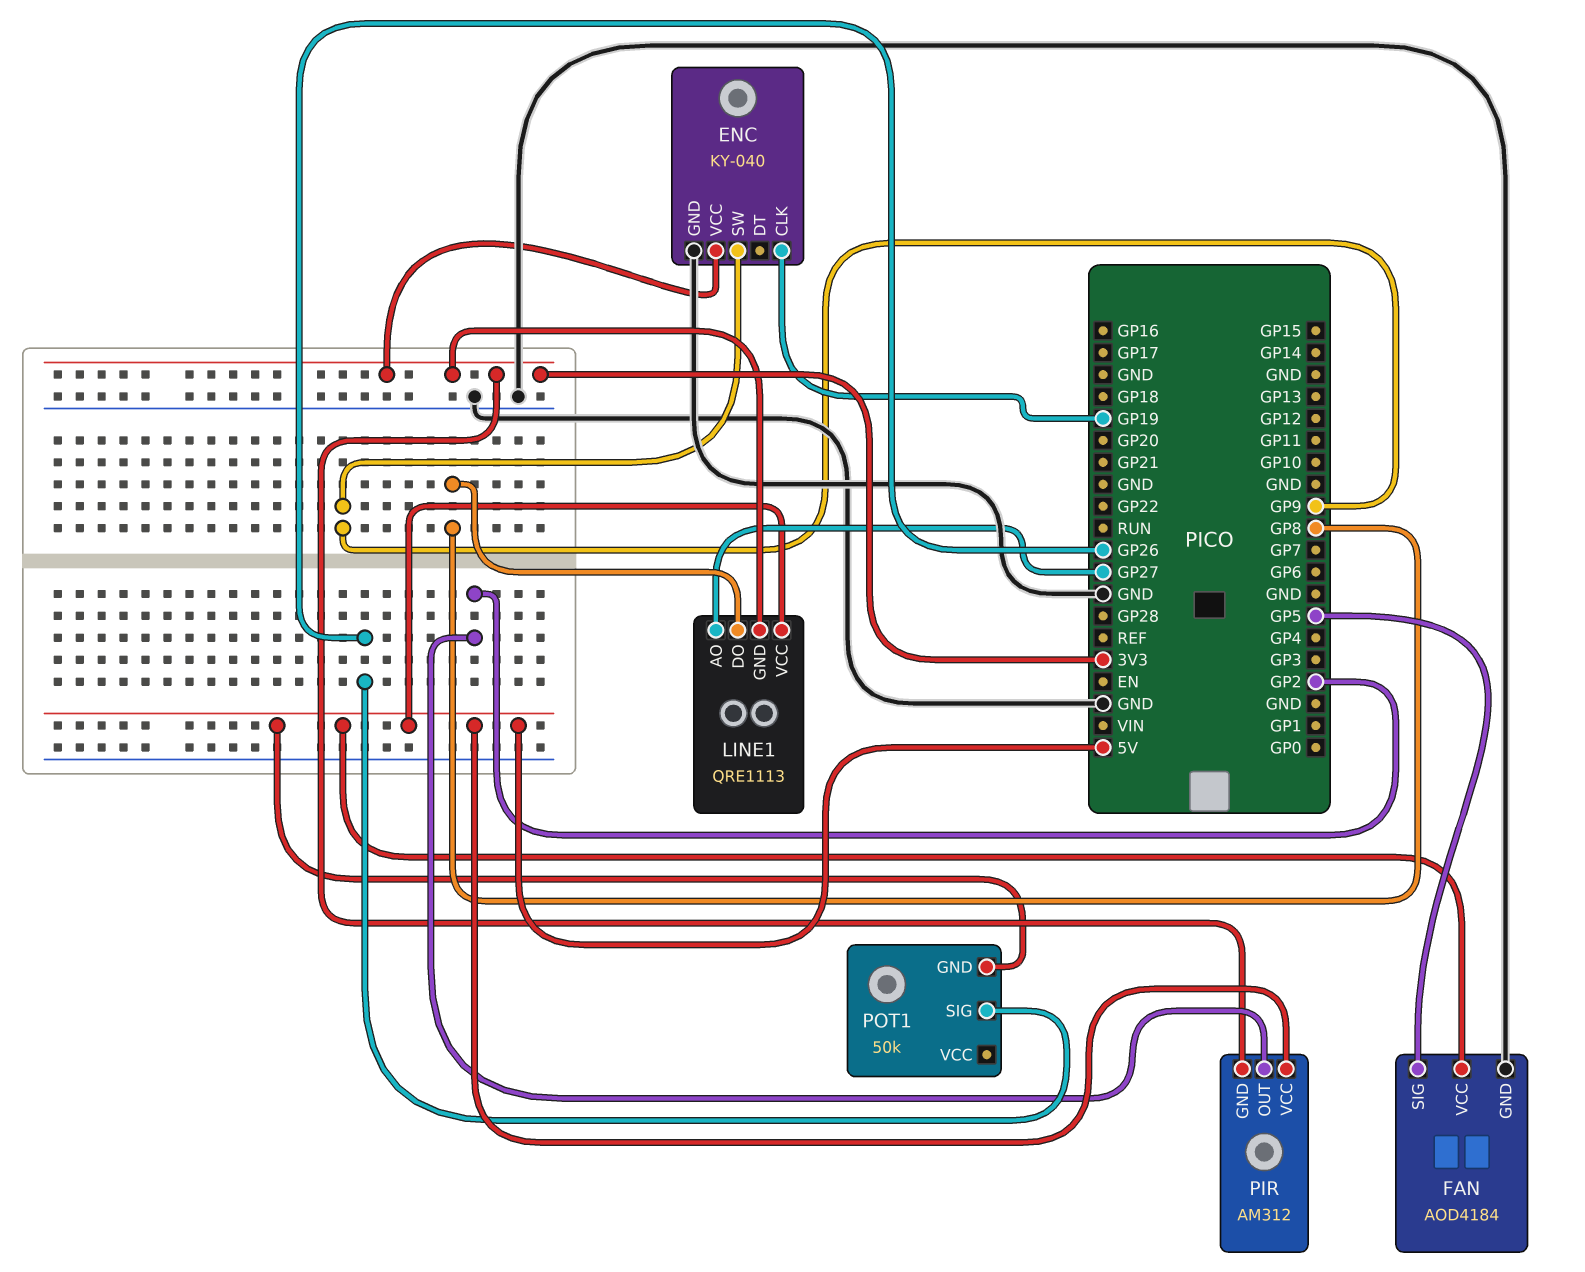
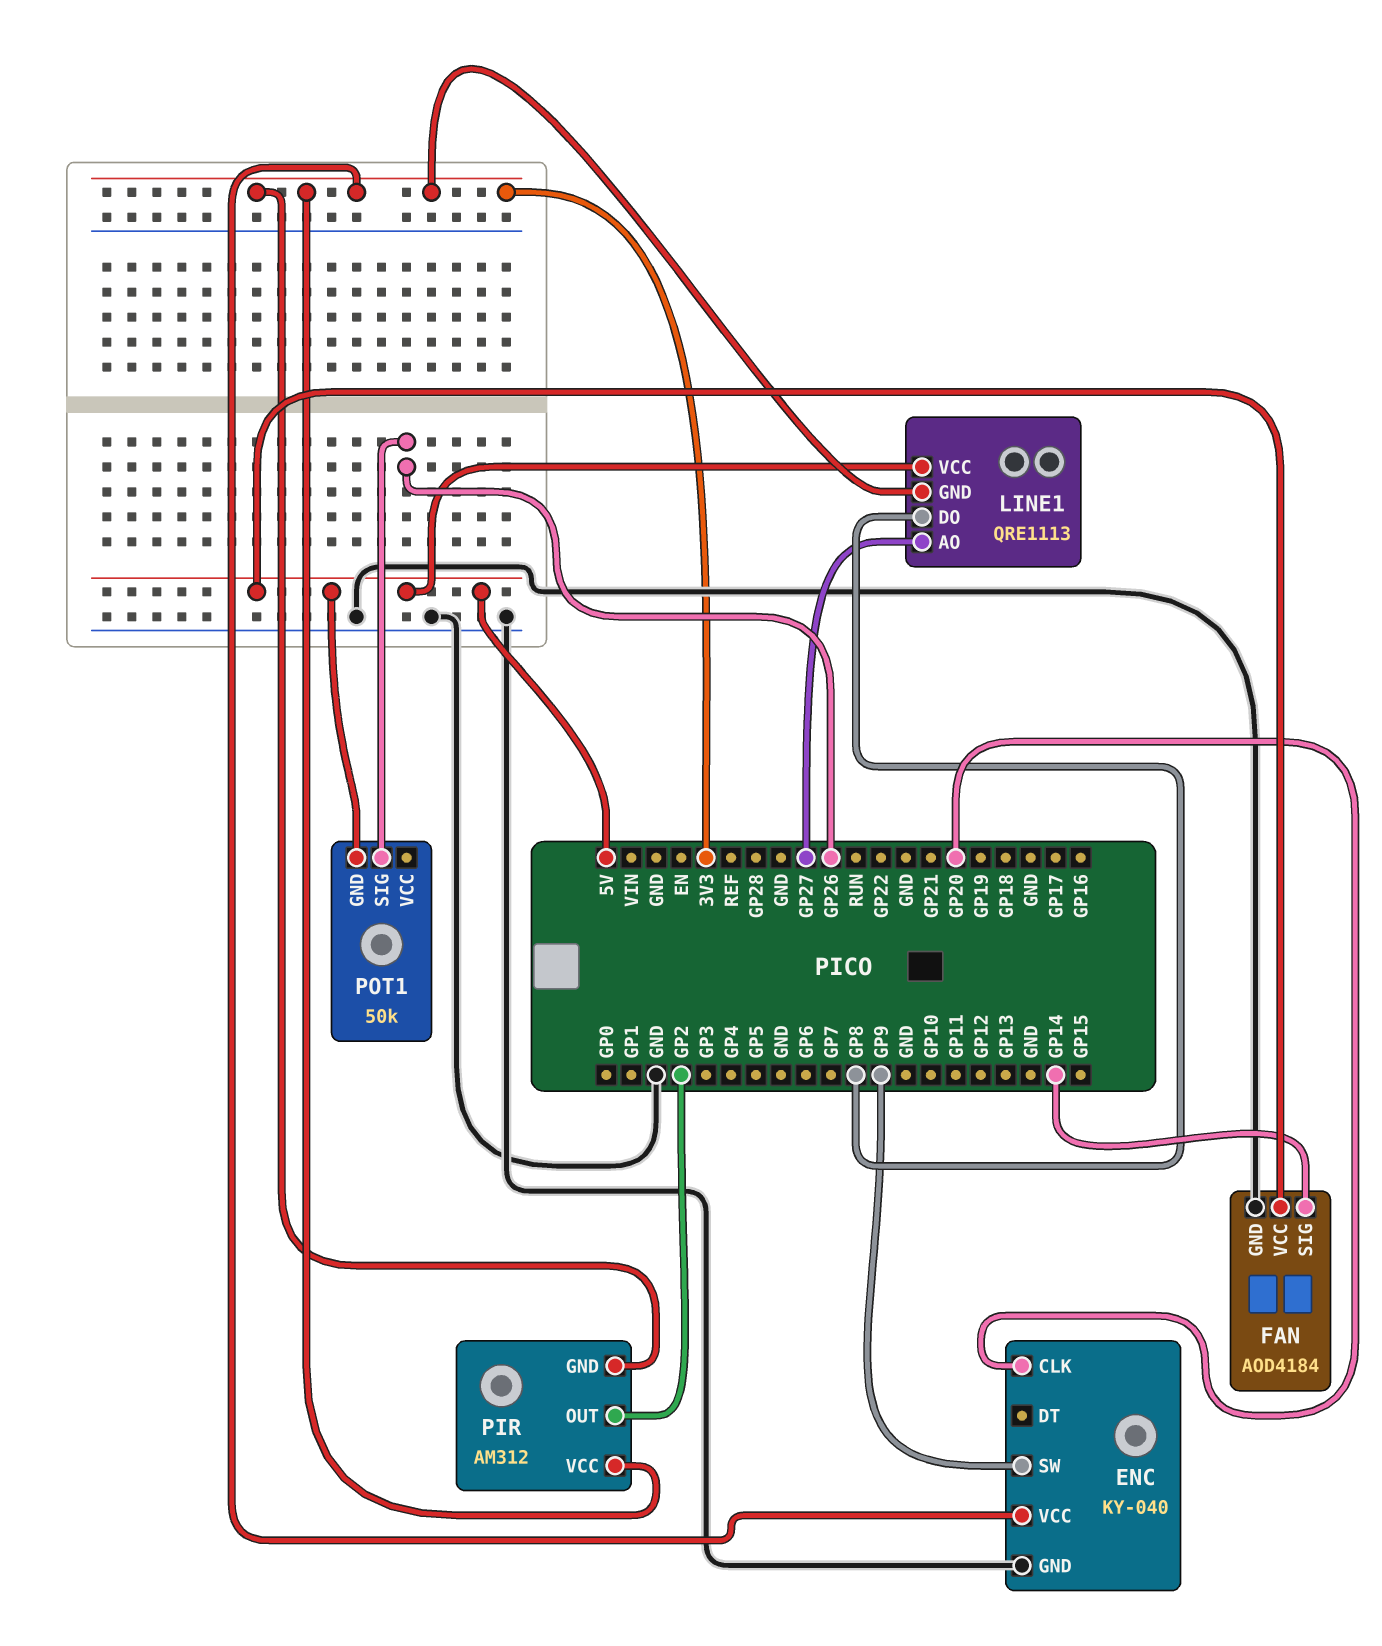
ENC pin CLK: GP19 -> GP20
FAN pin SIG: GP5 -> GP14
PIR pin VCC: 5V -> 3V3

